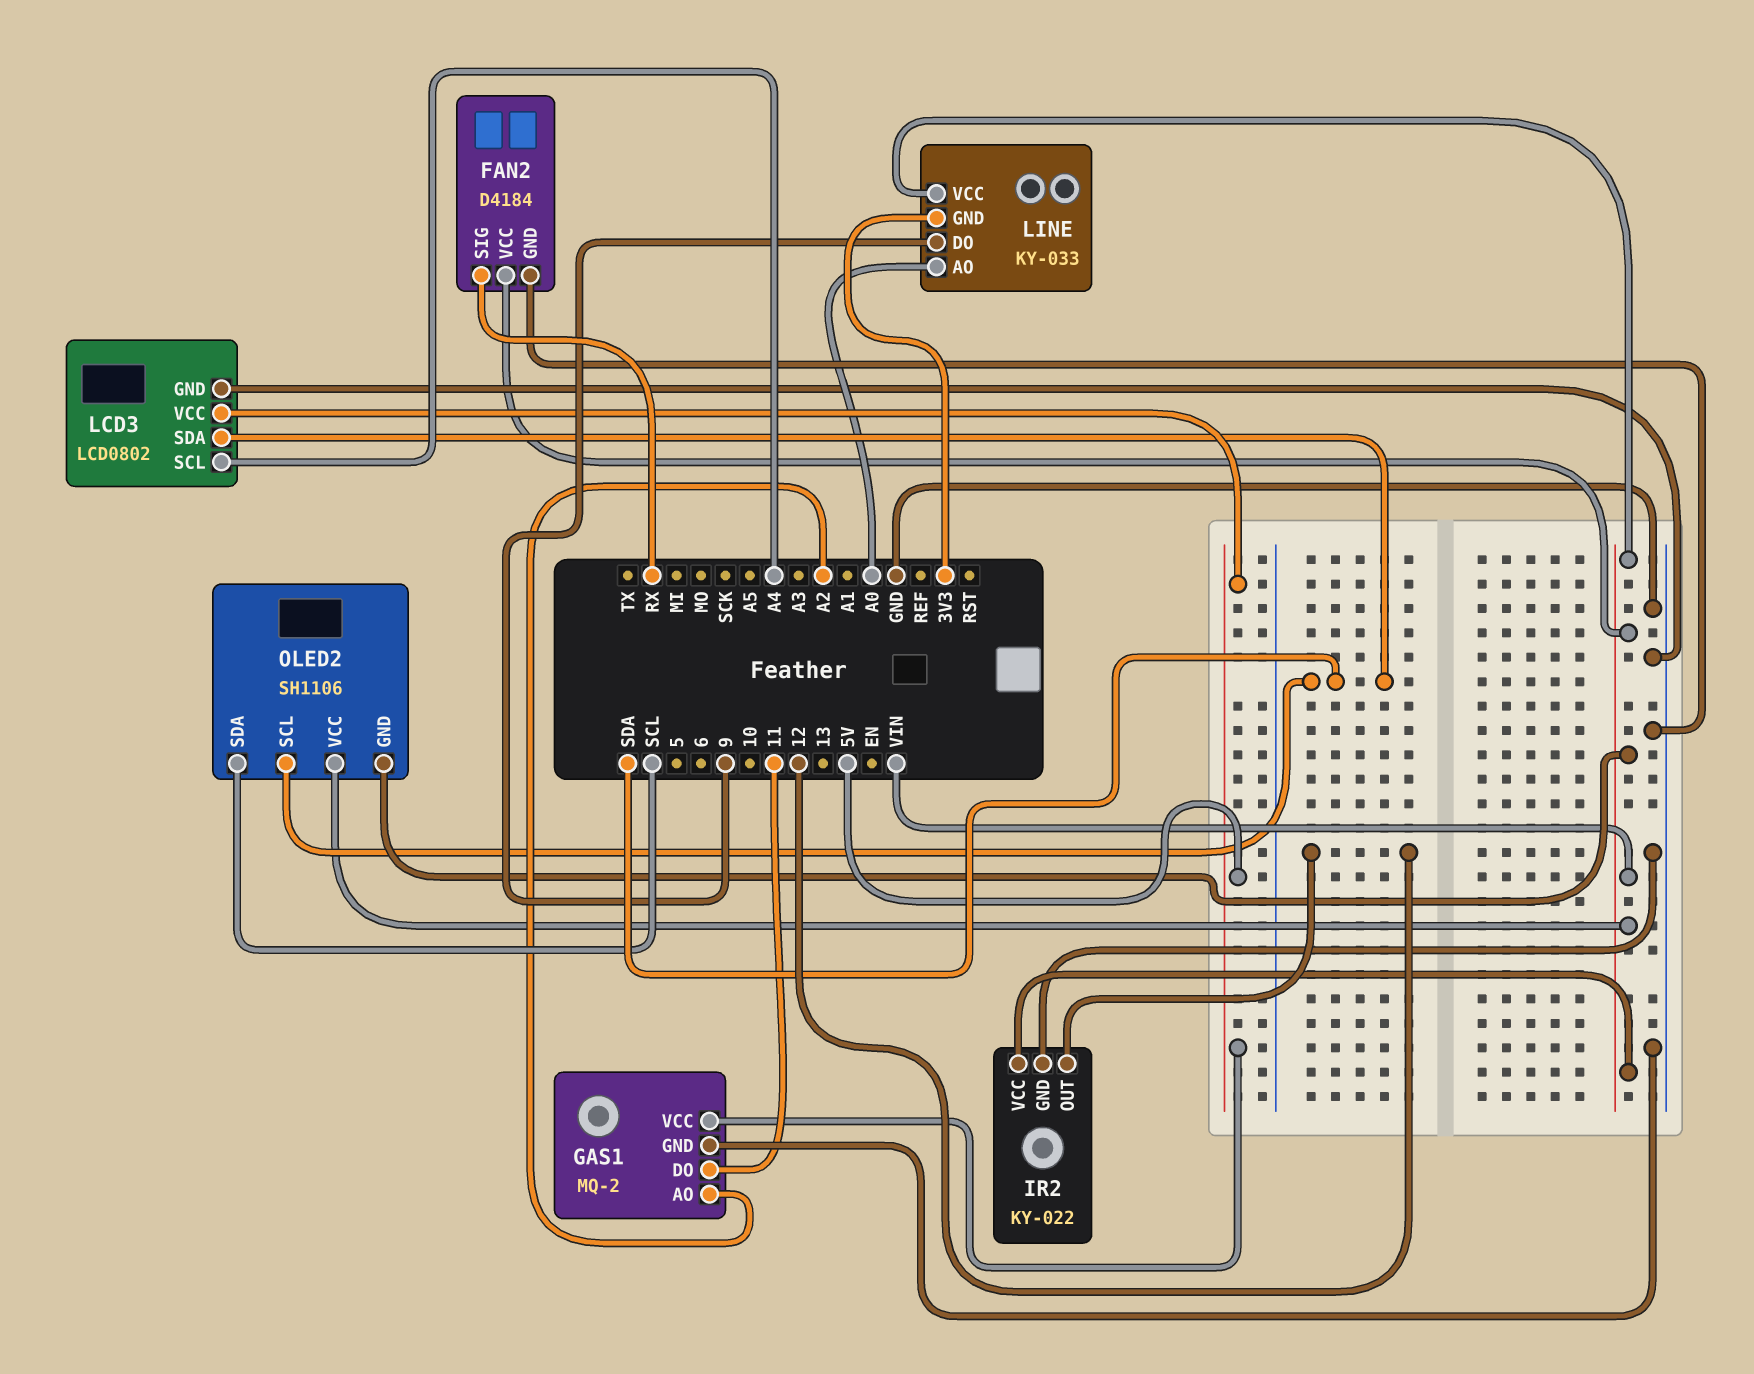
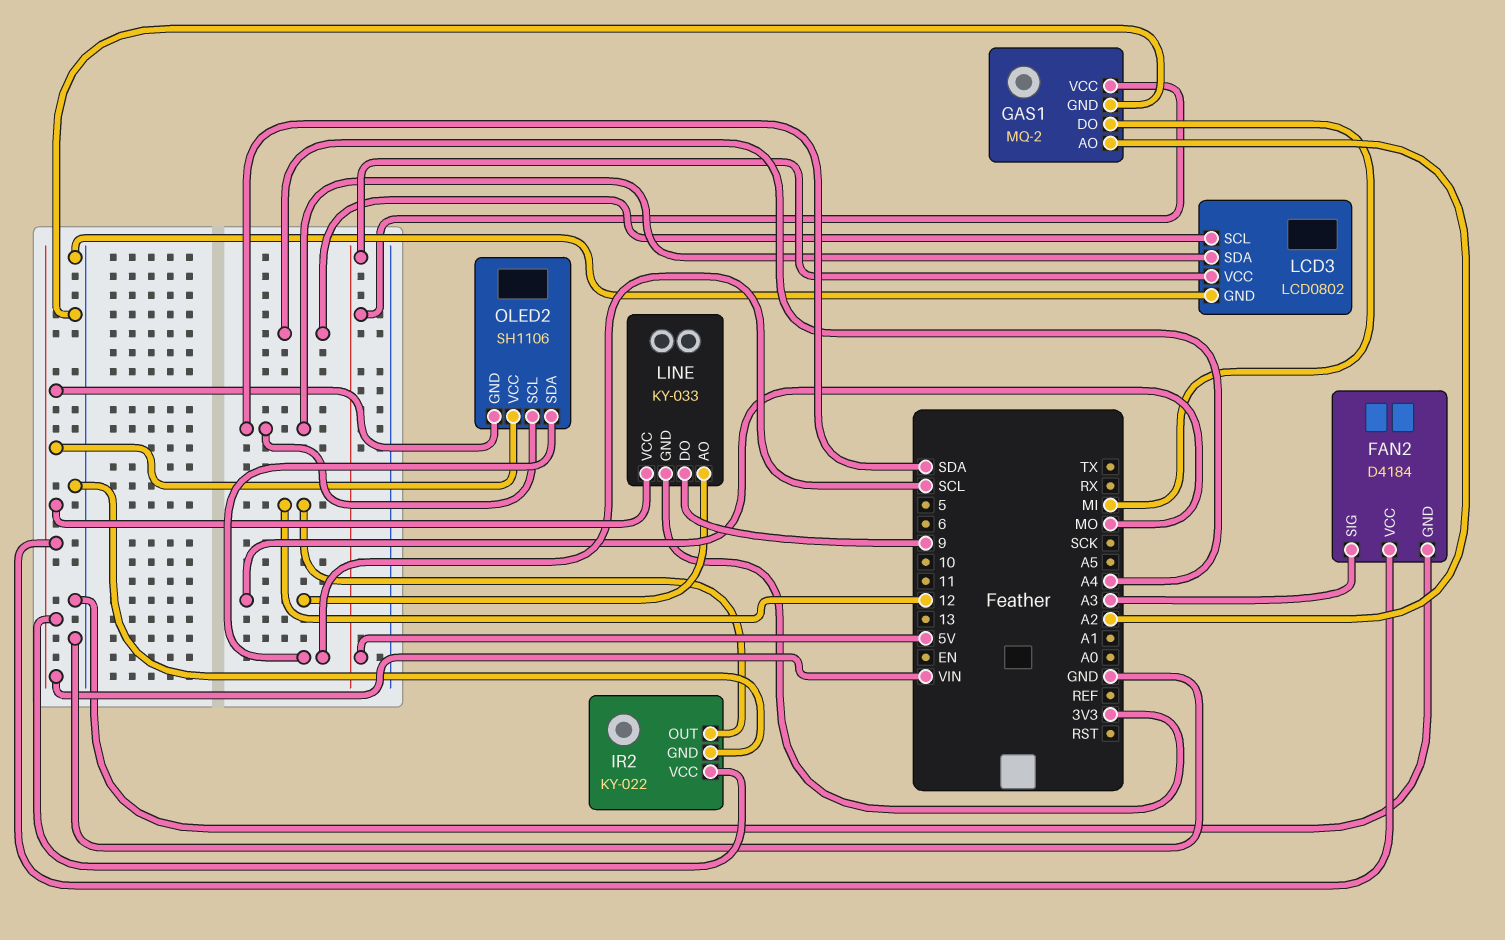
FAN2 pin SIG: RX -> A3
GAS1 pin DO: 11 -> MI
LINE pin AO: A0 -> MO

